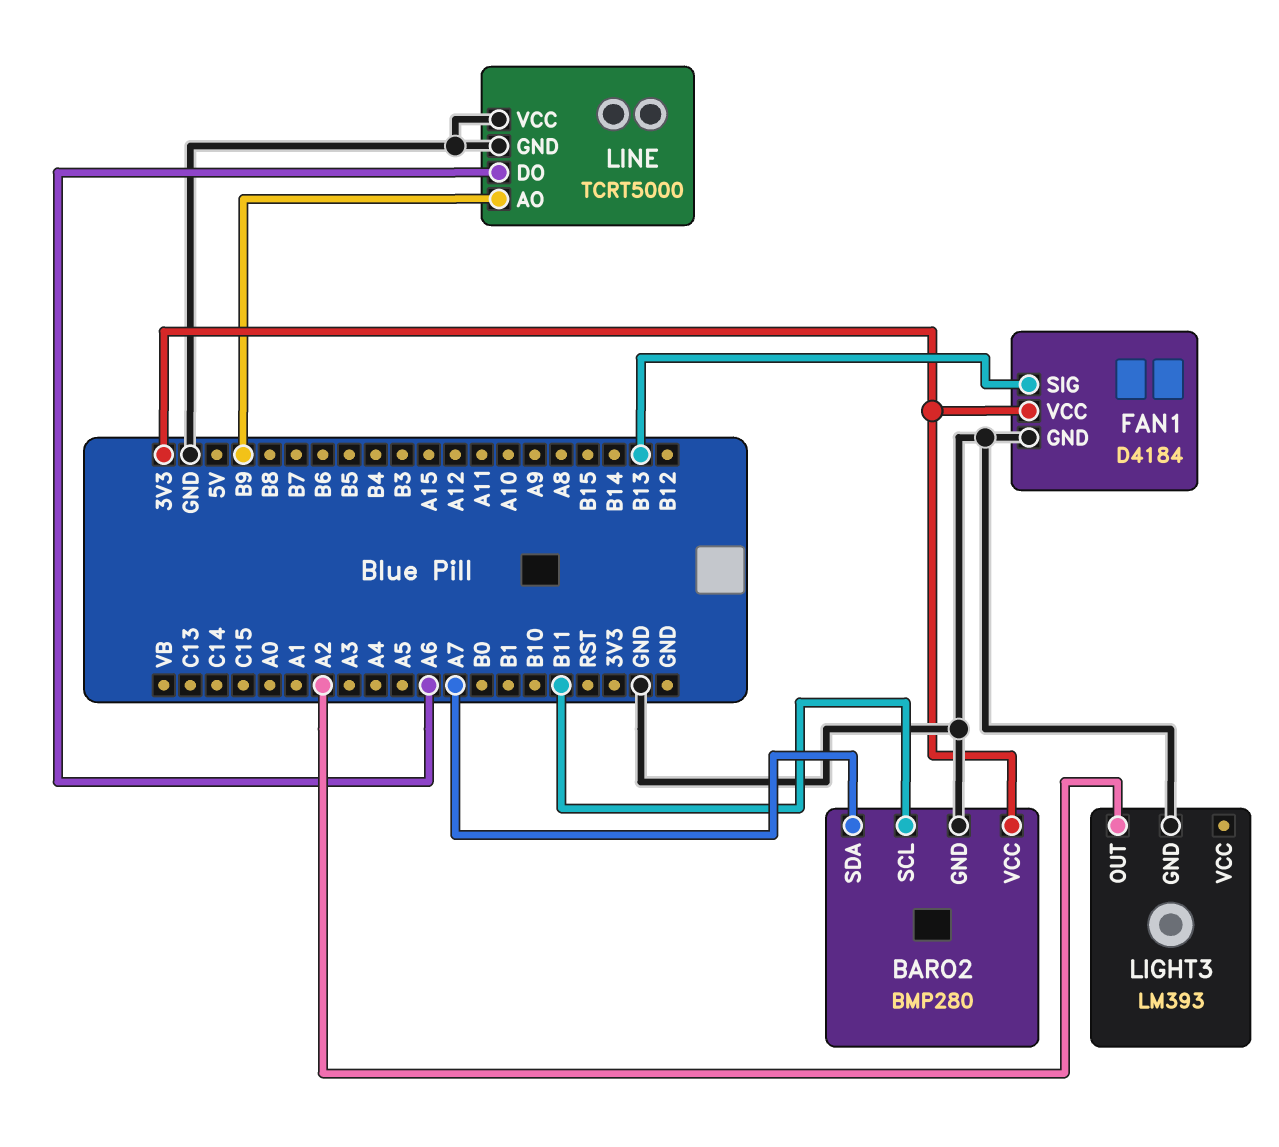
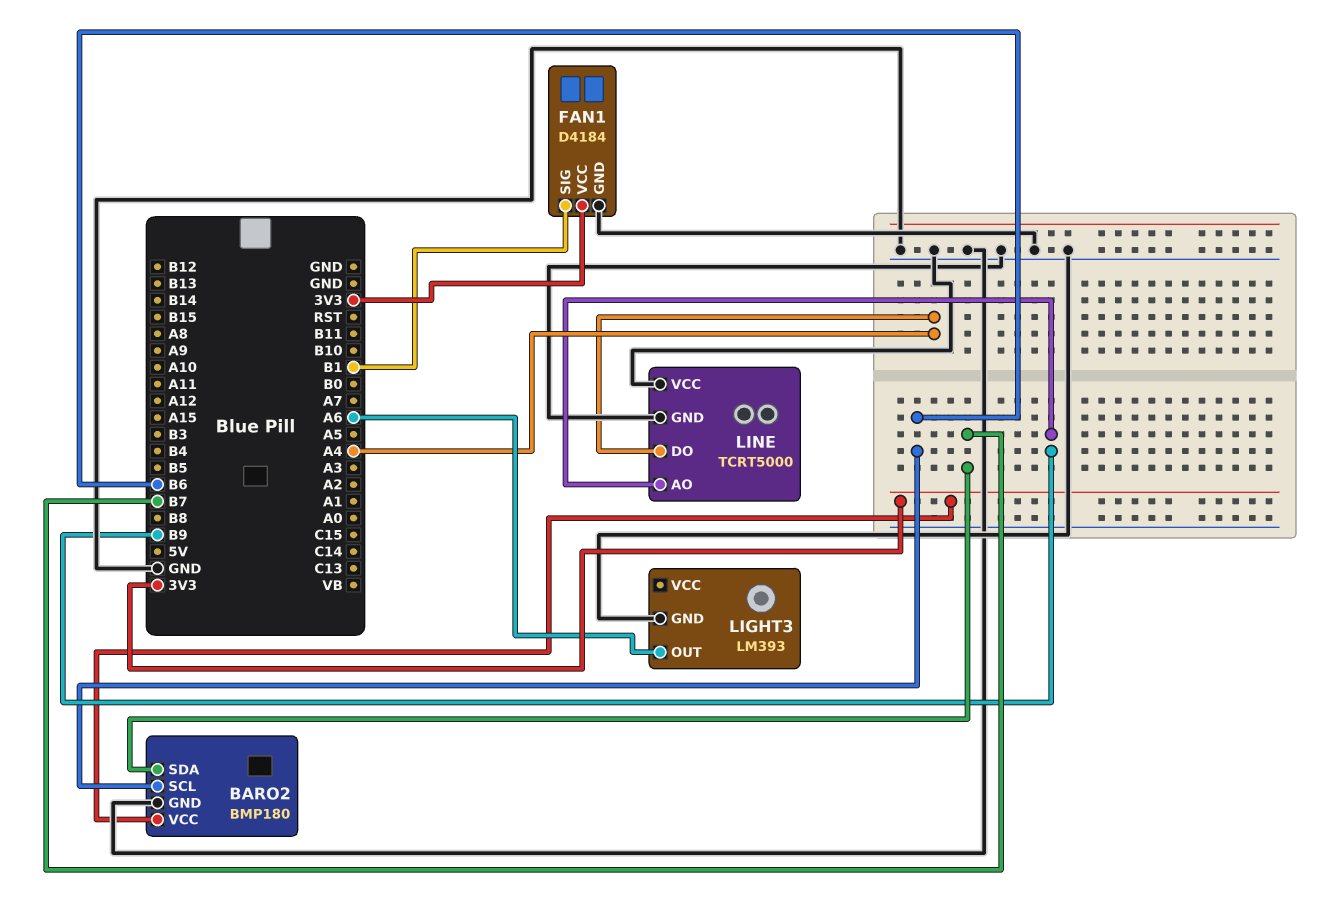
BARO2: BMP280 -> BMP180
BARO2 pin SCL: B11 -> B6
BARO2 pin SDA: A7 -> B7
FAN1 pin SIG: B13 -> B1
LIGHT3 pin OUT: A2 -> A6
LINE pin DO: A6 -> A4

